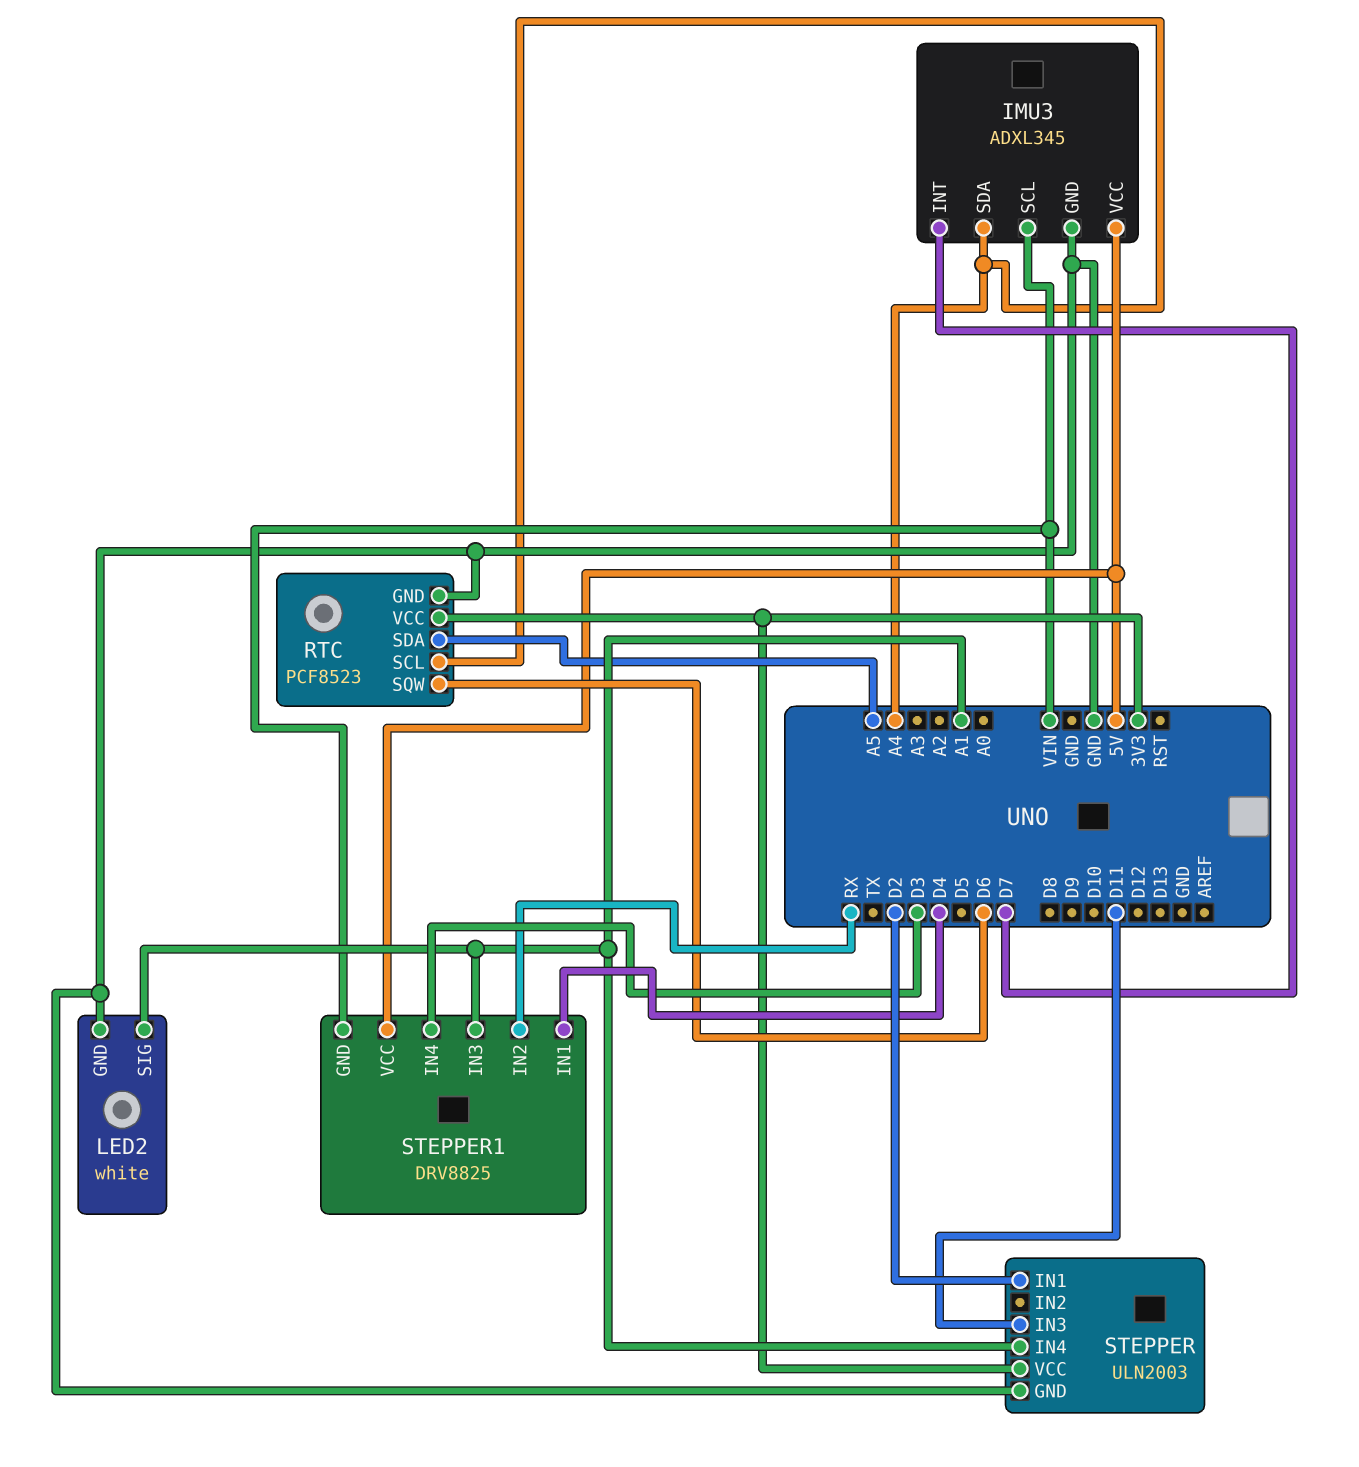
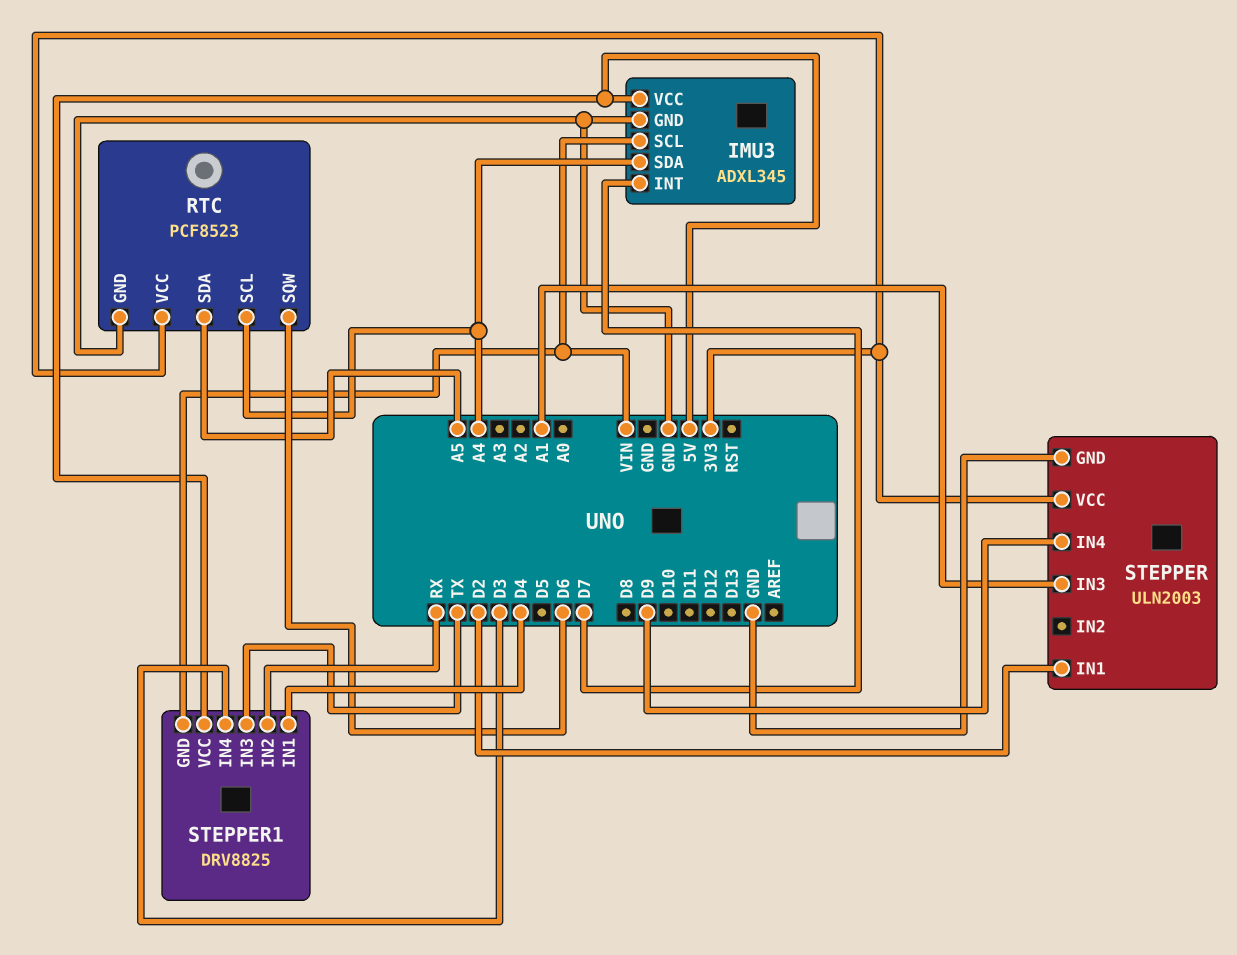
LED2: white -> none
LED2 pin GND: GND -> none
LED2 pin SIG: A1 -> none
STEPPER pin IN3: D11 -> A1
STEPPER pin IN4: A1 -> D9
STEPPER1 pin IN3: A1 -> TX

